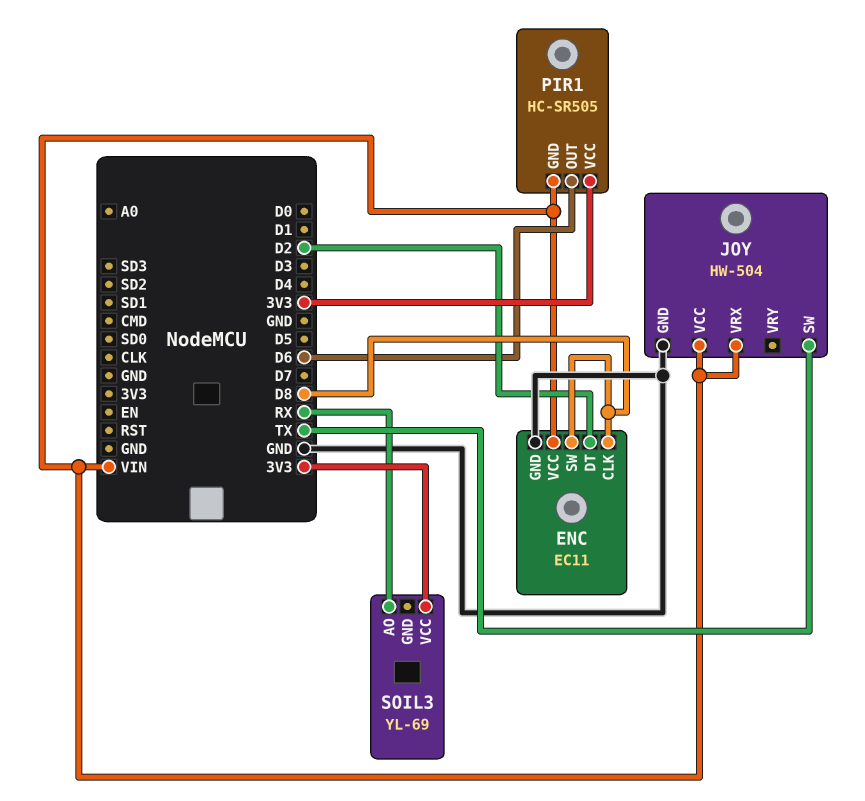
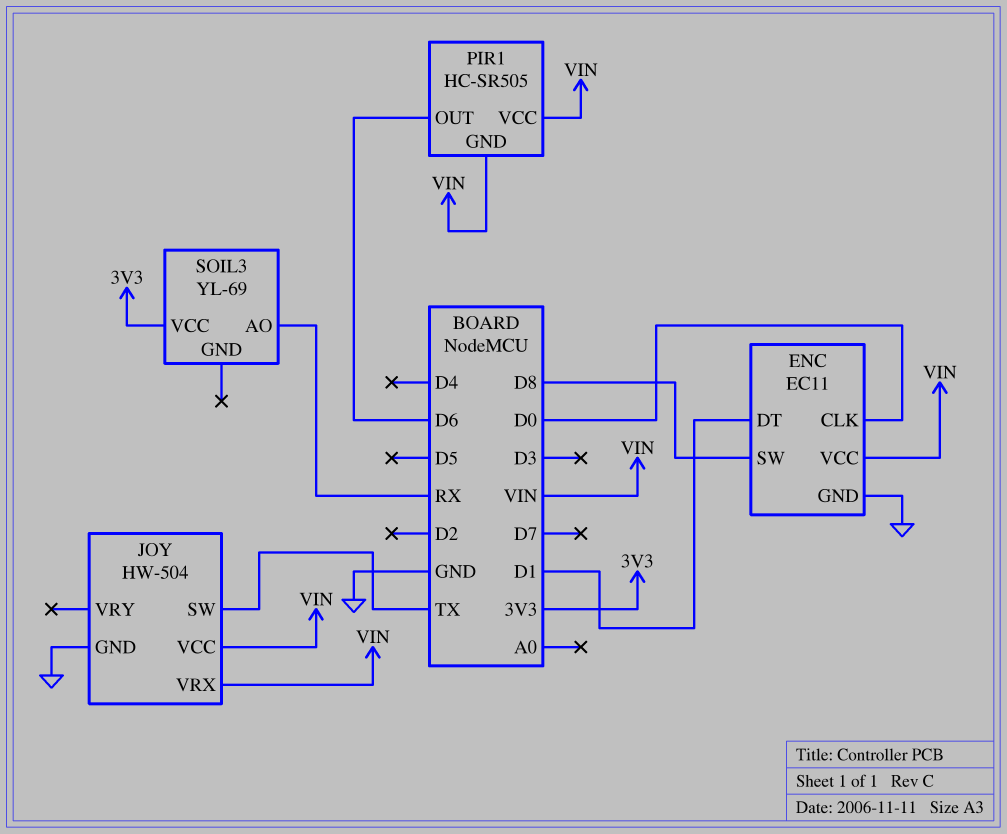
ENC pin CLK: D8 -> D0
ENC pin DT: D2 -> D1
PIR1 pin VCC: 3V3 -> VIN

